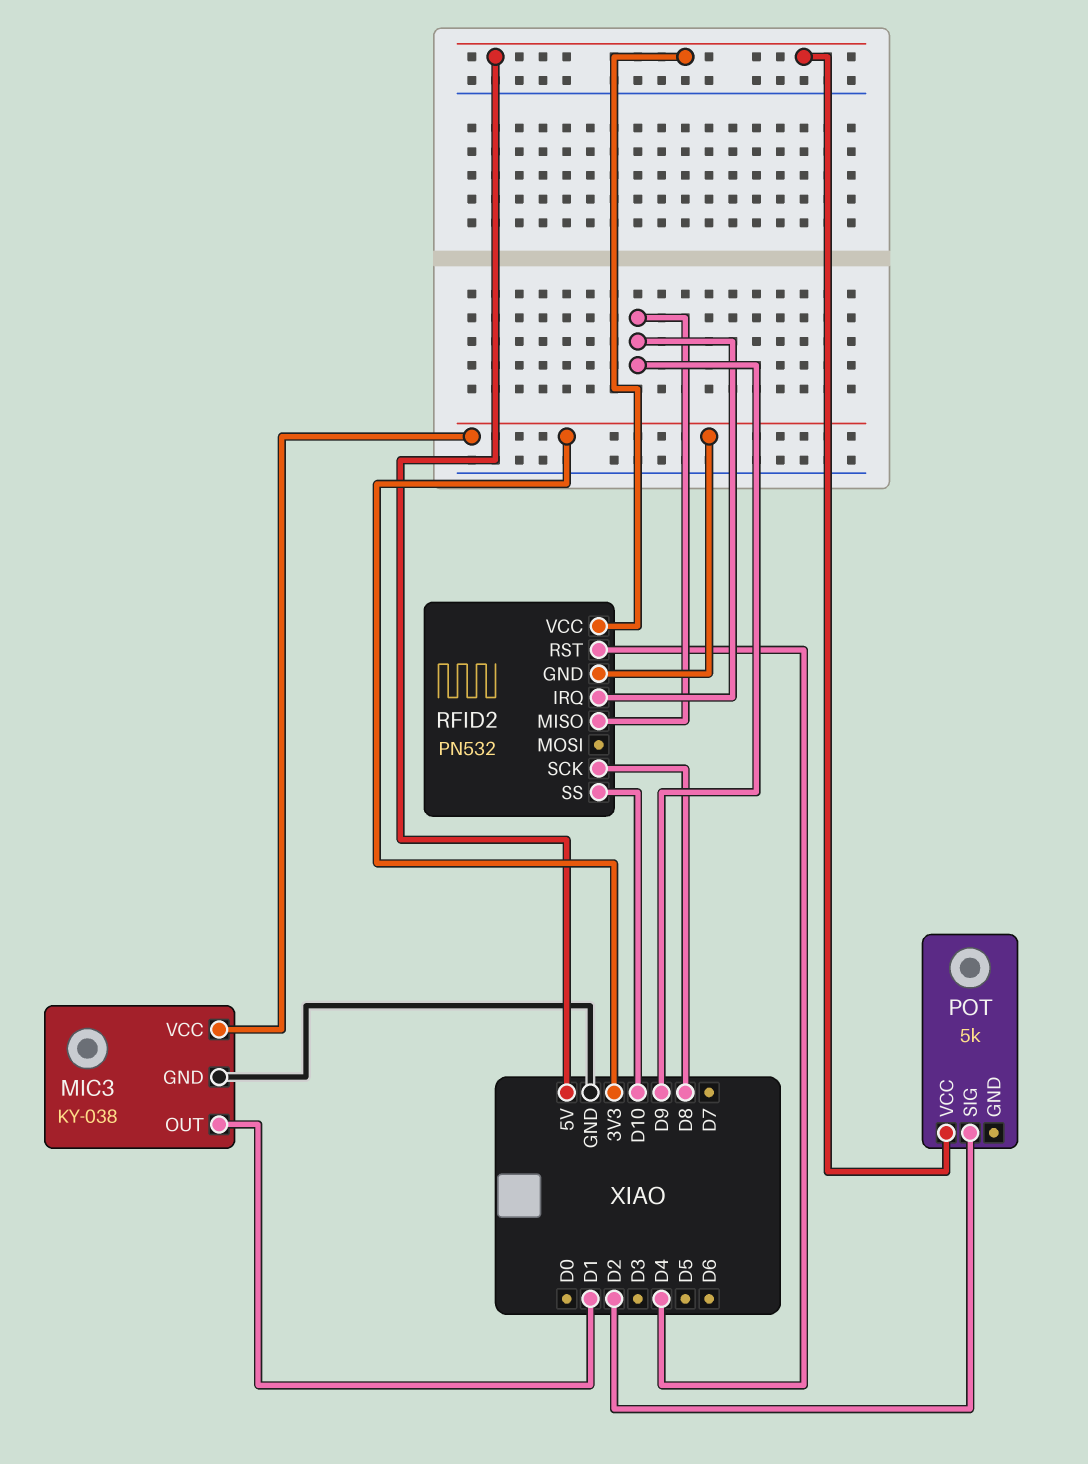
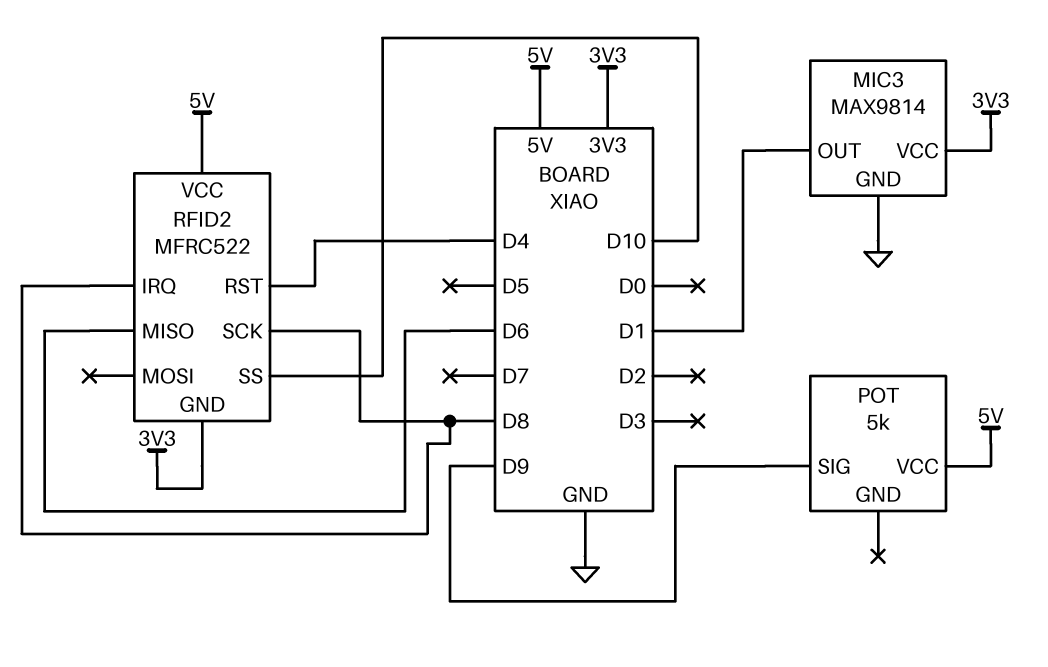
MIC3: KY-038 -> MAX9814
POT pin SIG: D2 -> D9
RFID2: PN532 -> MFRC522
RFID2 pin IRQ: D9 -> D8
RFID2 pin MISO: D9 -> D6

